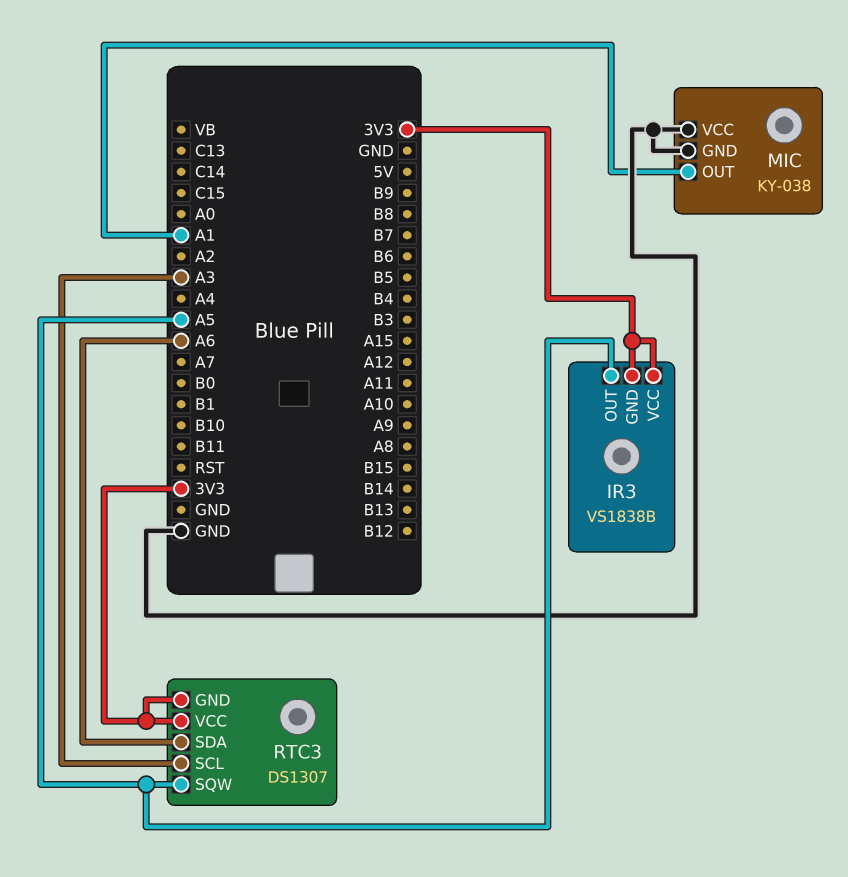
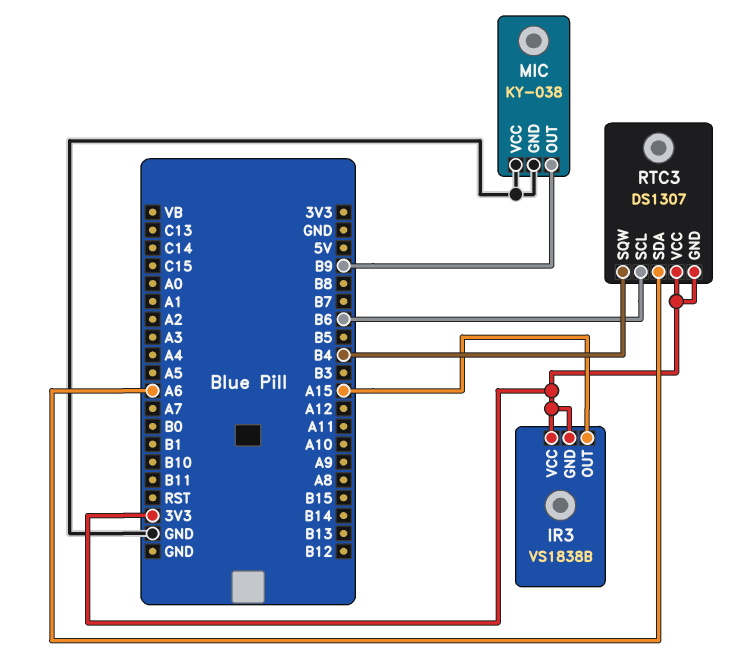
IR3 pin OUT: A5 -> A15
MIC pin OUT: A1 -> B9
RTC3 pin SCL: A3 -> B6
RTC3 pin SQW: A5 -> B4

